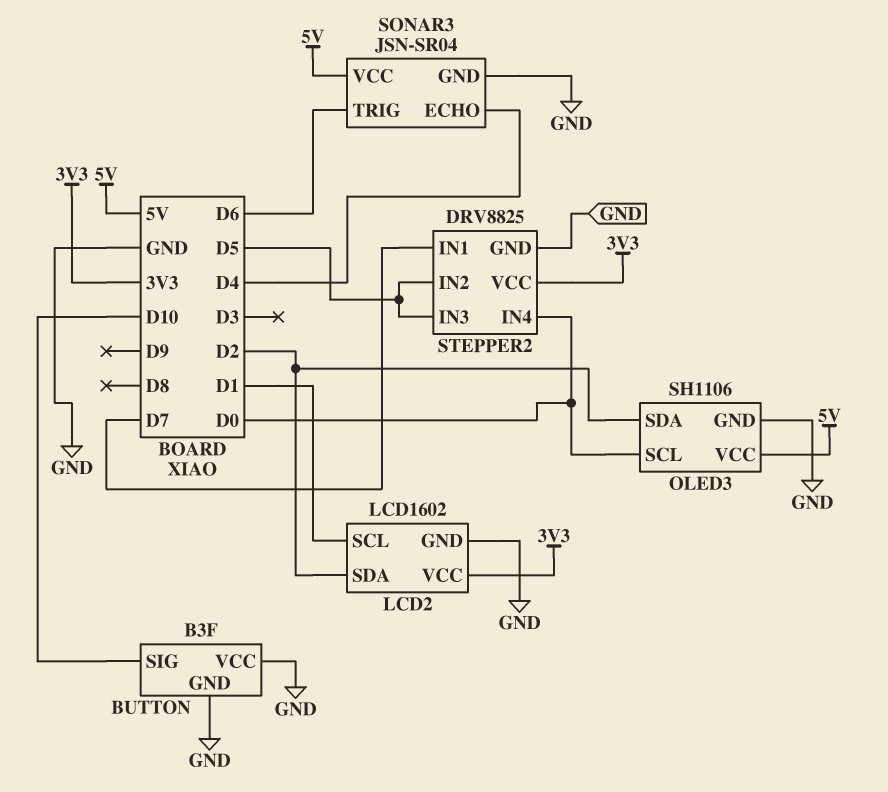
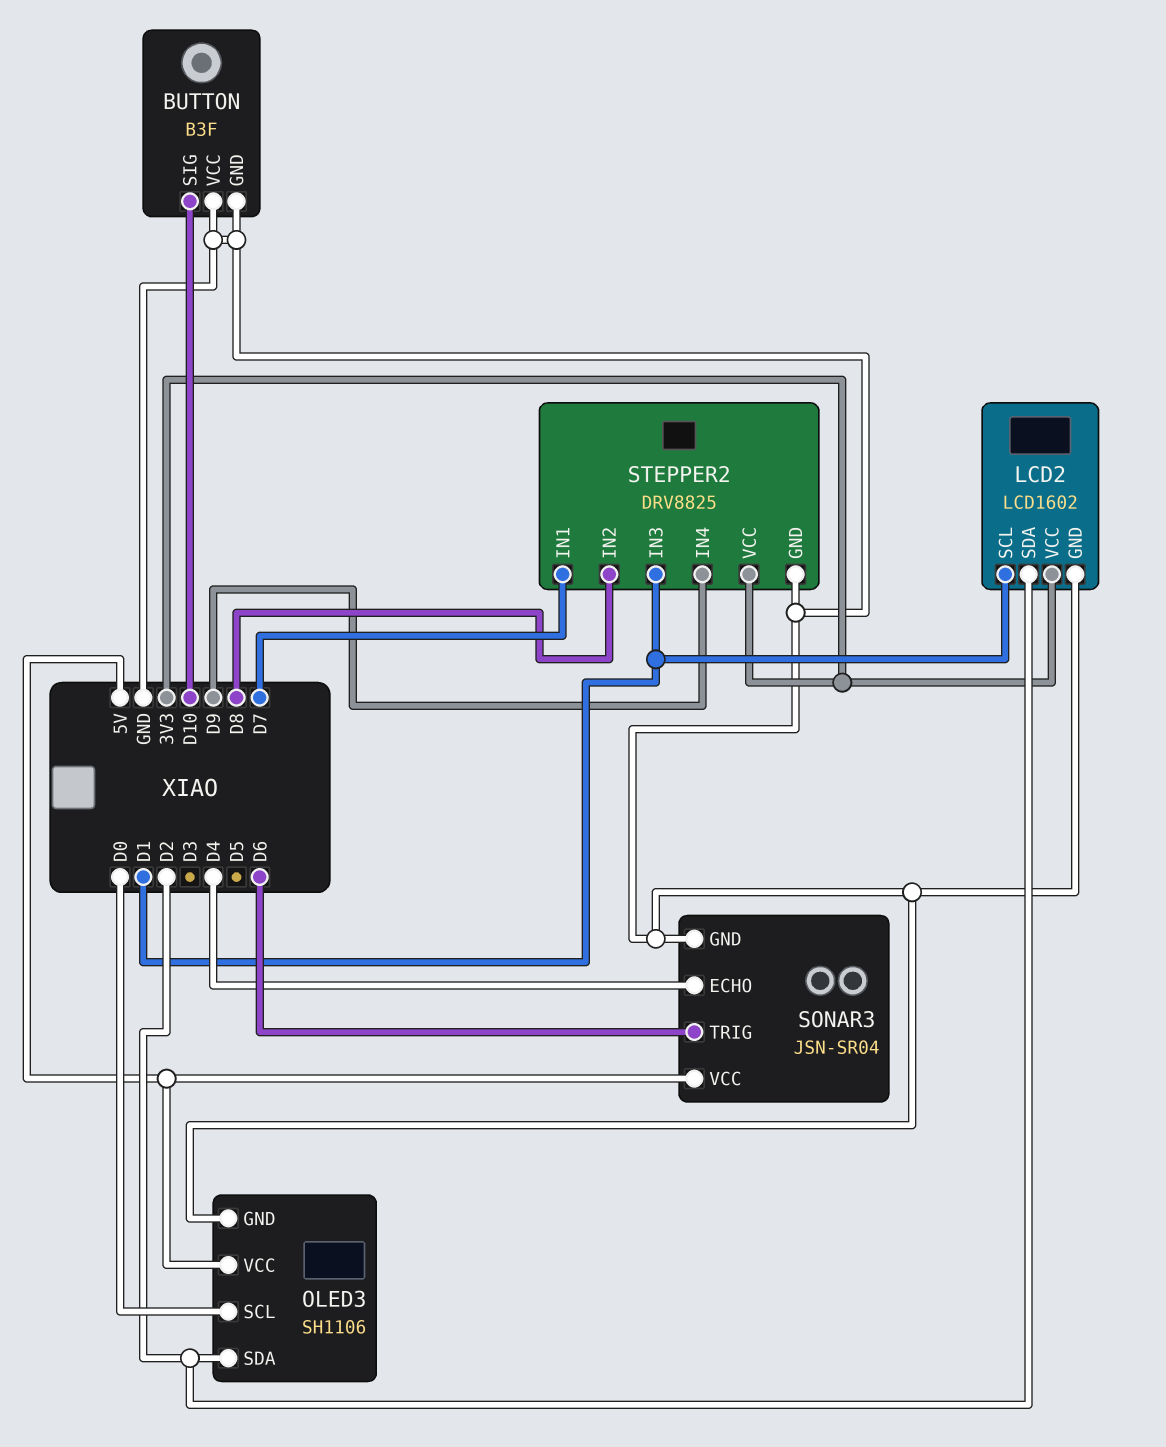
STEPPER2 pin IN2: D5 -> D8
STEPPER2 pin IN3: D5 -> D1
STEPPER2 pin IN4: D0 -> D9

